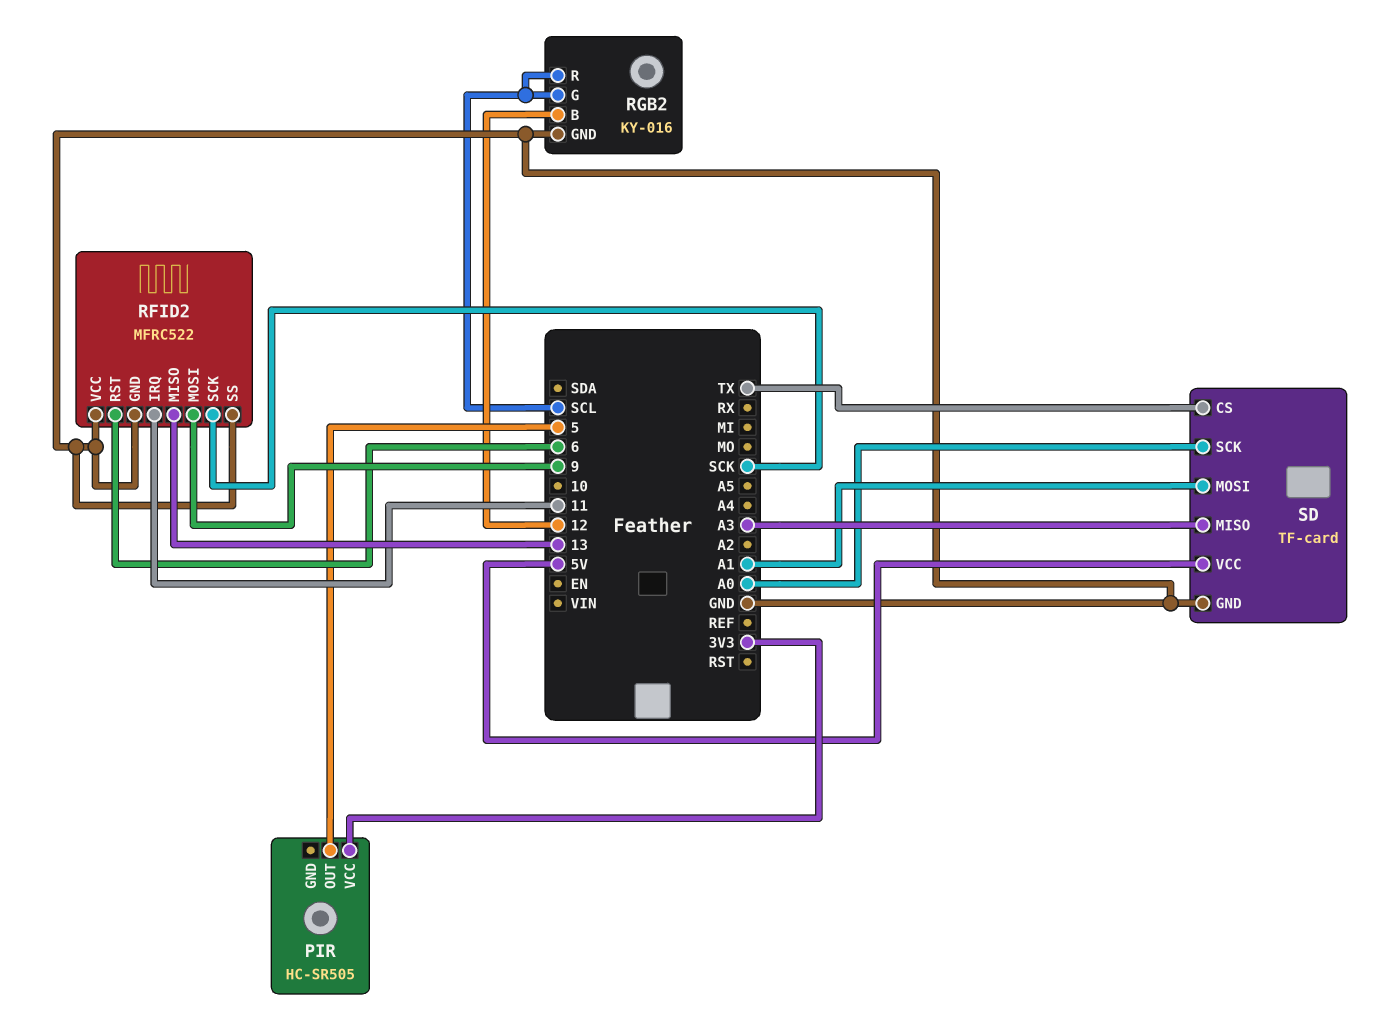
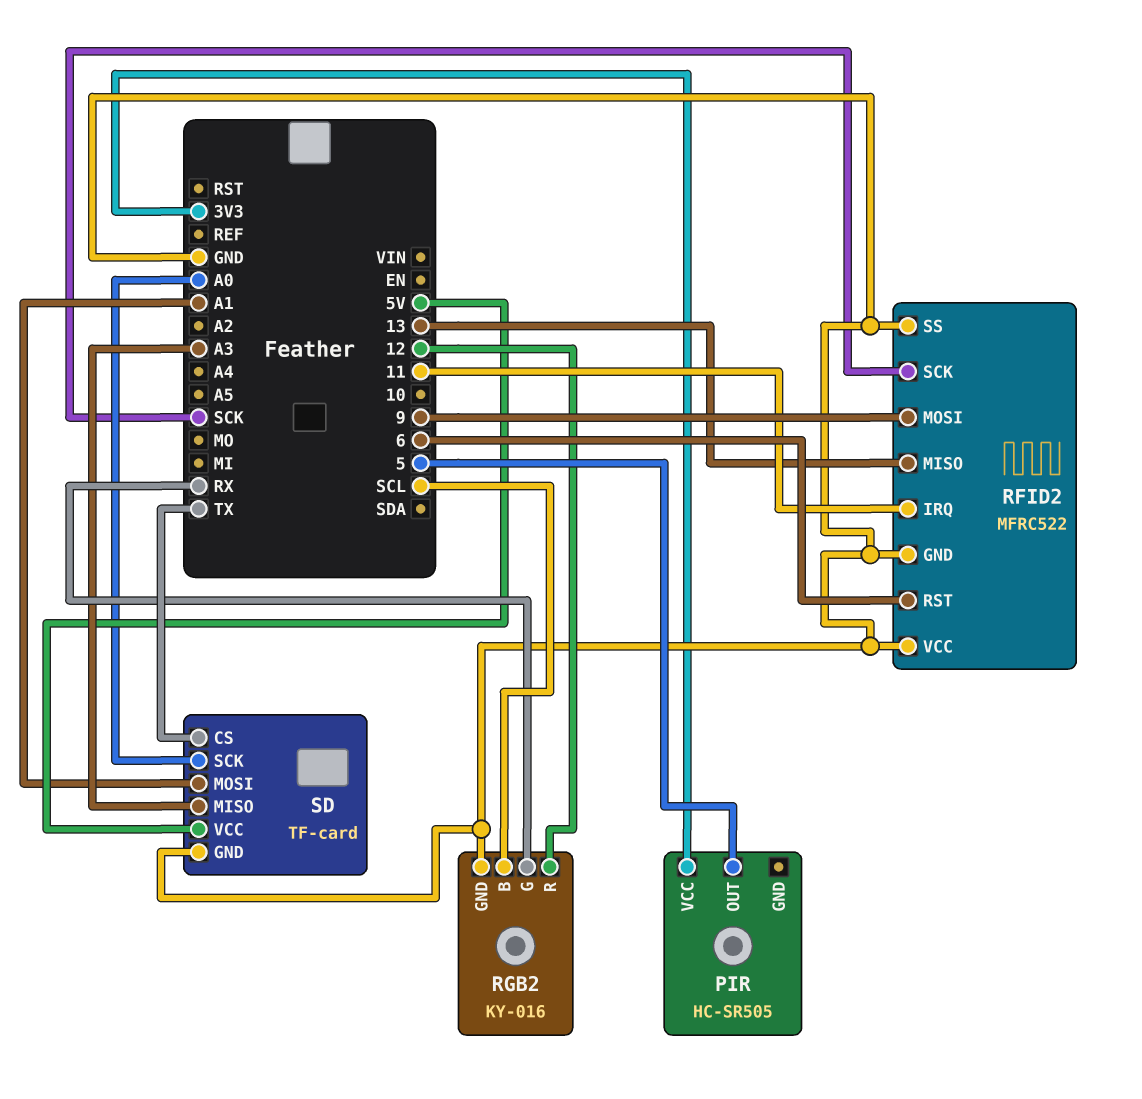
RGB2 pin B: 12 -> SCL
RGB2 pin G: SCL -> RX
RGB2 pin R: SCL -> 12

